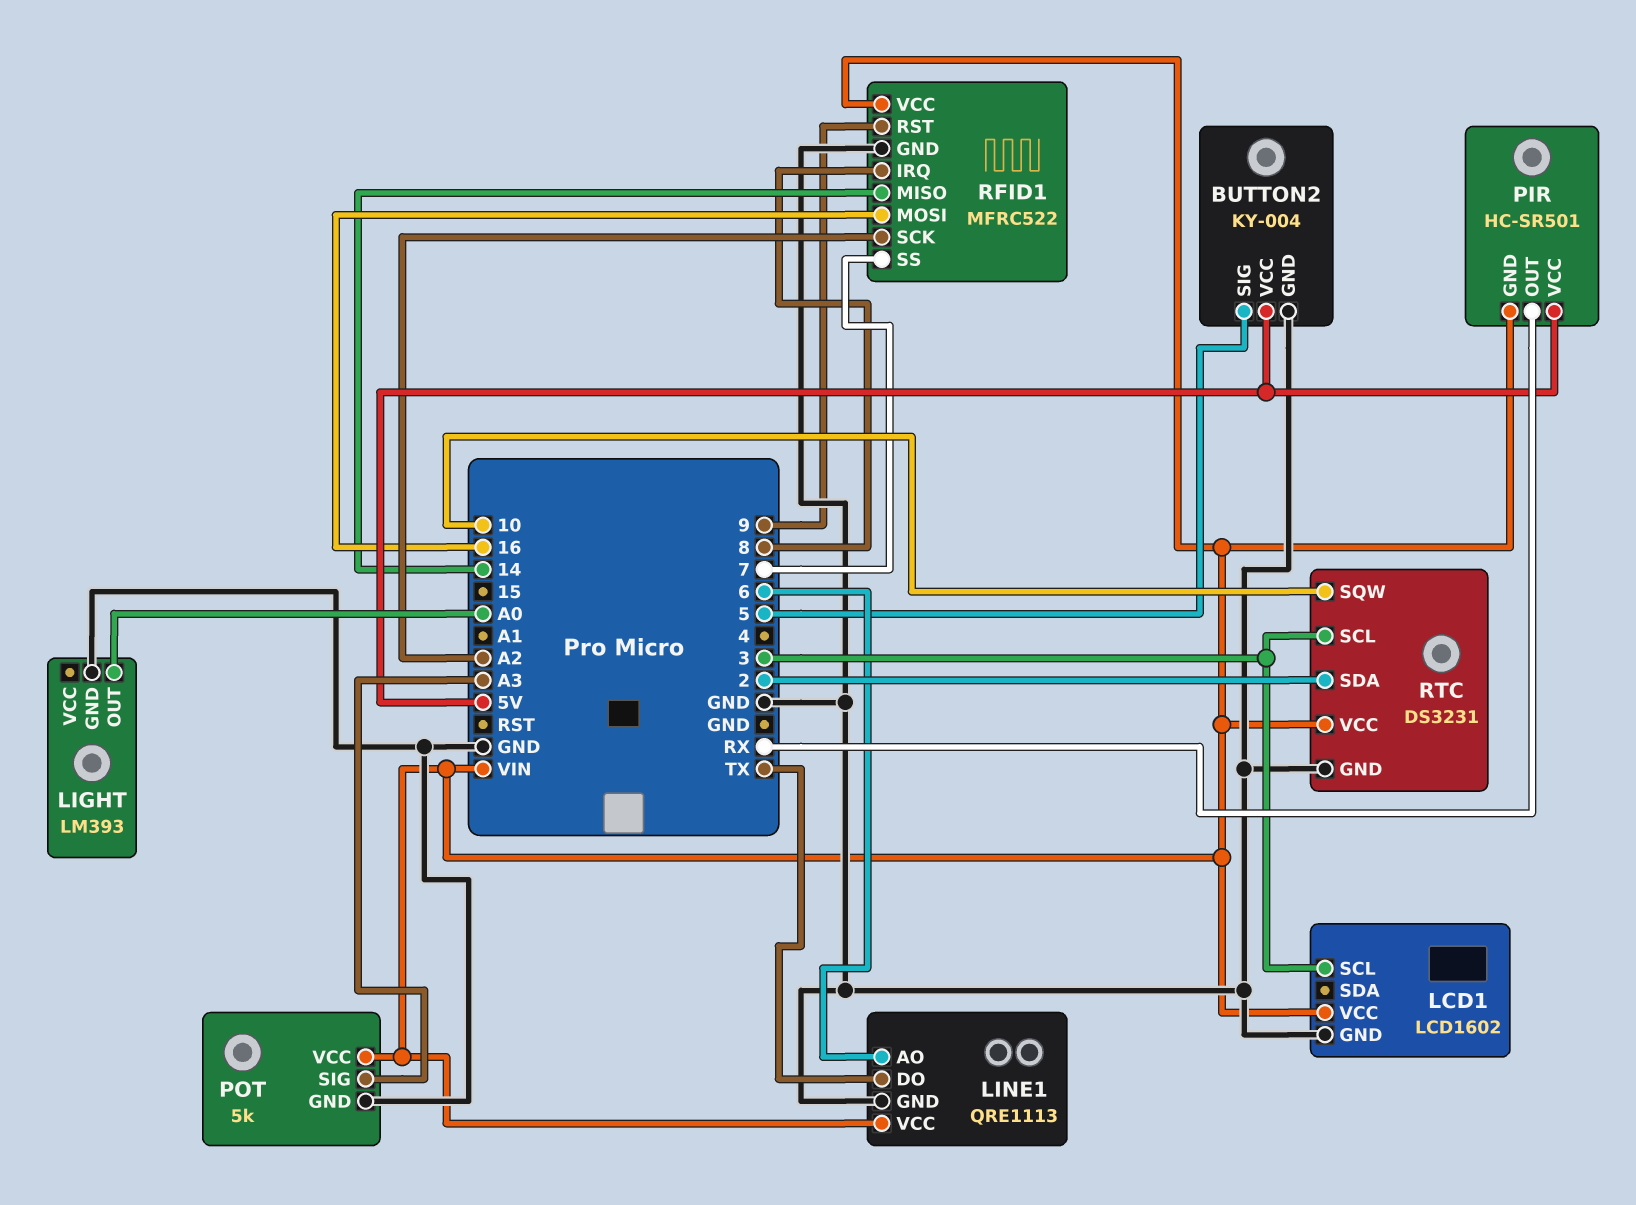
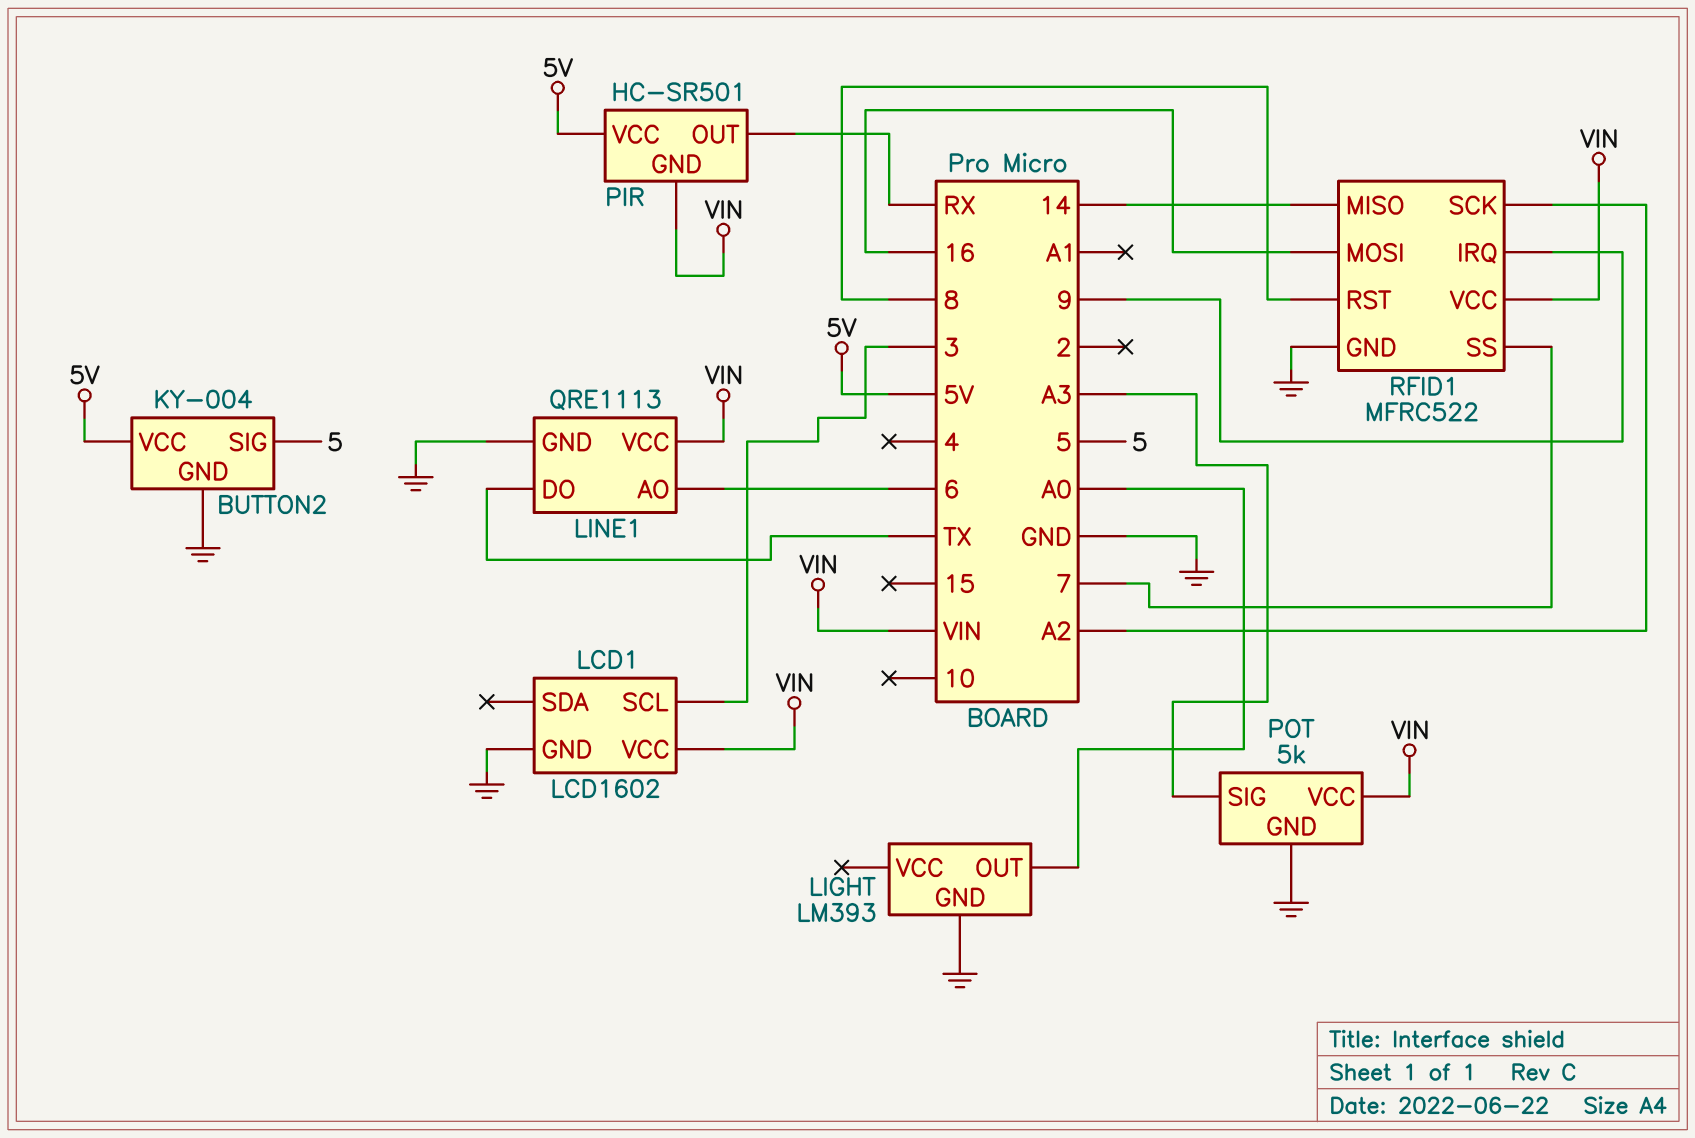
RFID1 pin IRQ: 8 -> 9
RFID1 pin RST: 9 -> 8
RTC: DS3231 -> none
RTC pin GND: GND -> none
RTC pin SCL: 3 -> none
RTC pin SDA: 2 -> none
RTC pin SQW: 10 -> none
RTC pin VCC: VIN -> none

